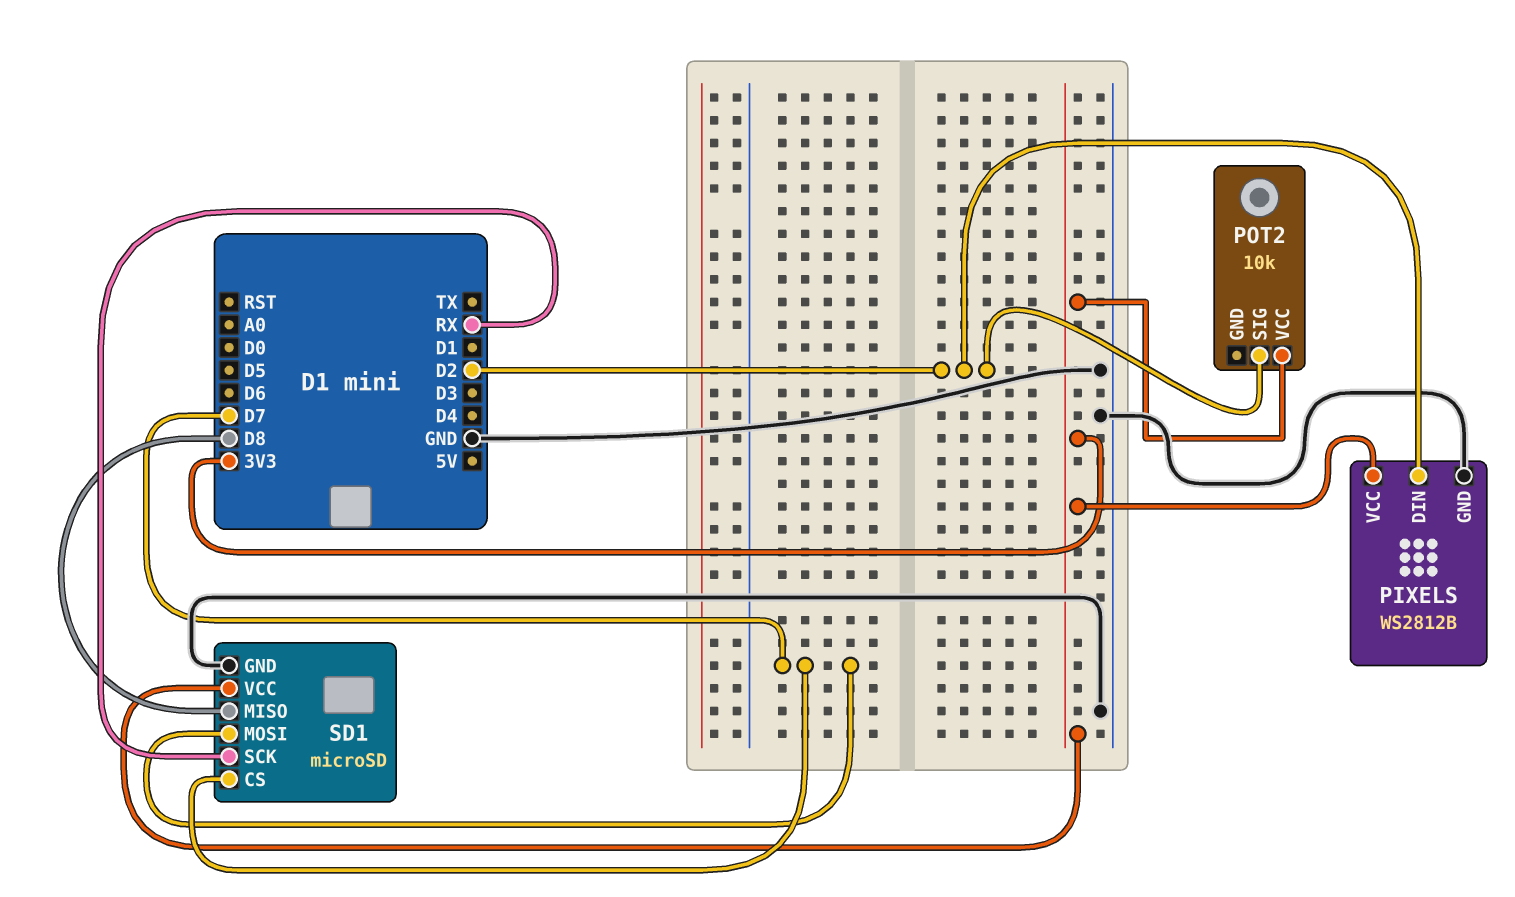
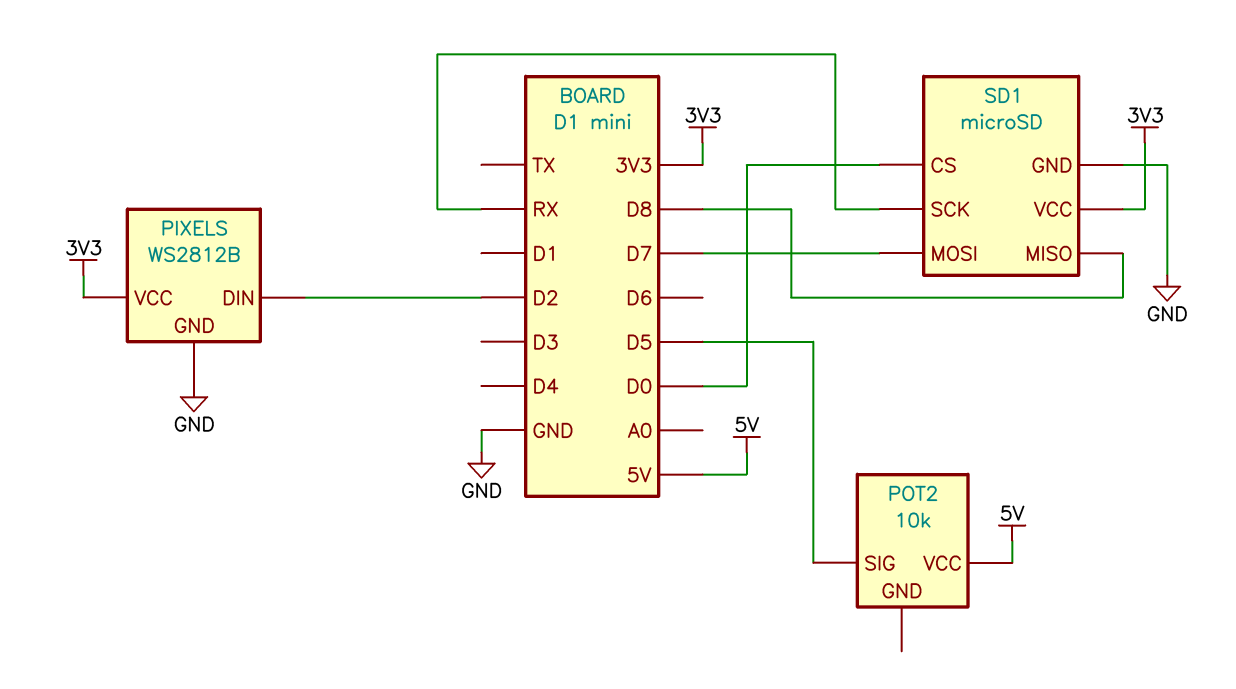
POT2 pin SIG: D2 -> D5
POT2 pin VCC: 3V3 -> 5V
SD1 pin CS: D7 -> D0

